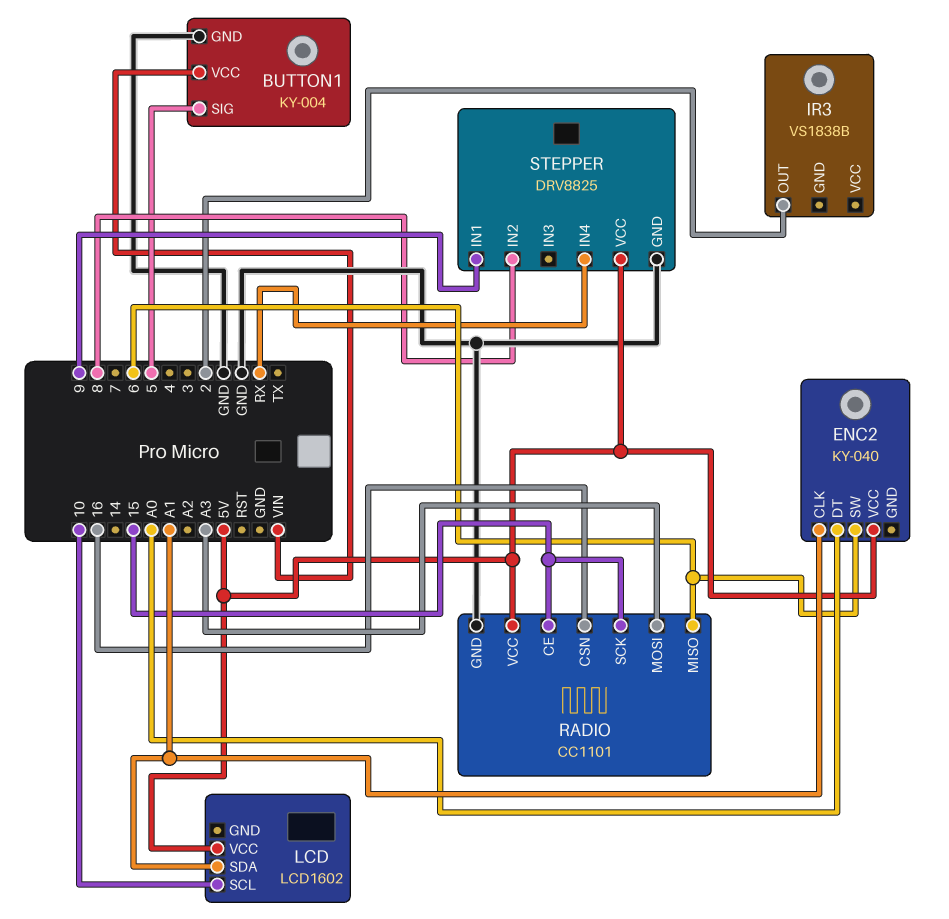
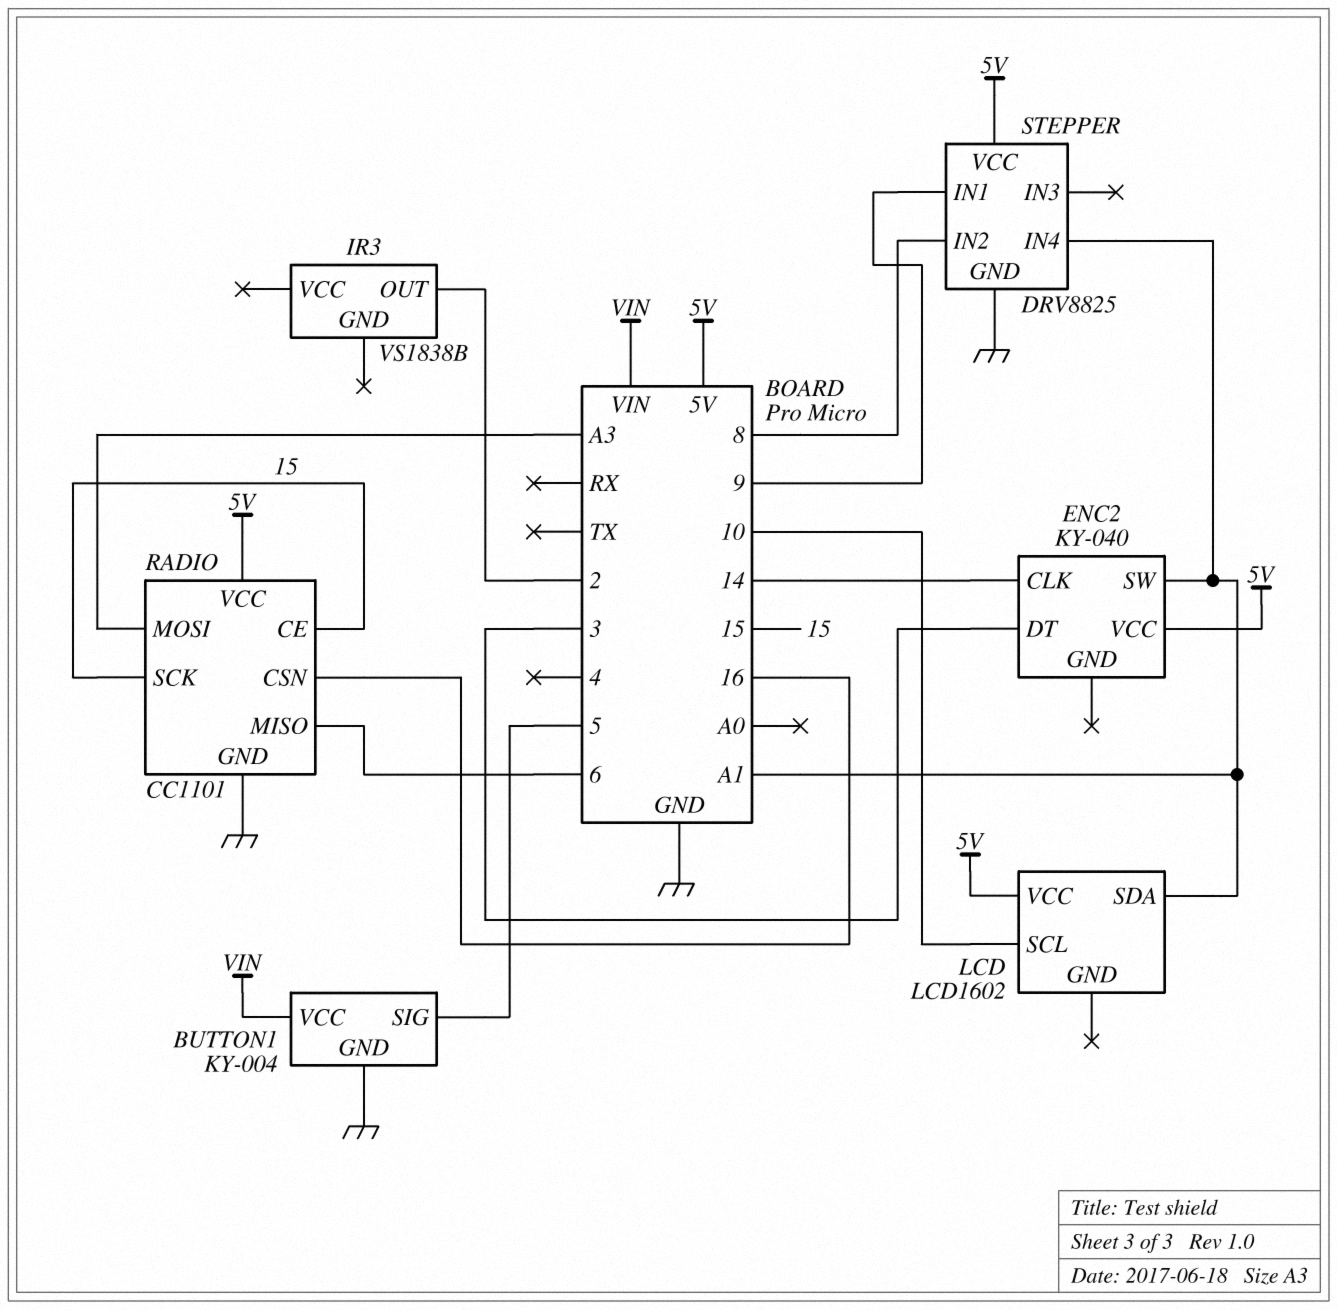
ENC2 pin CLK: A1 -> 14
ENC2 pin DT: A0 -> 3
ENC2 pin SW: 6 -> A1
STEPPER pin IN4: RX -> A1

